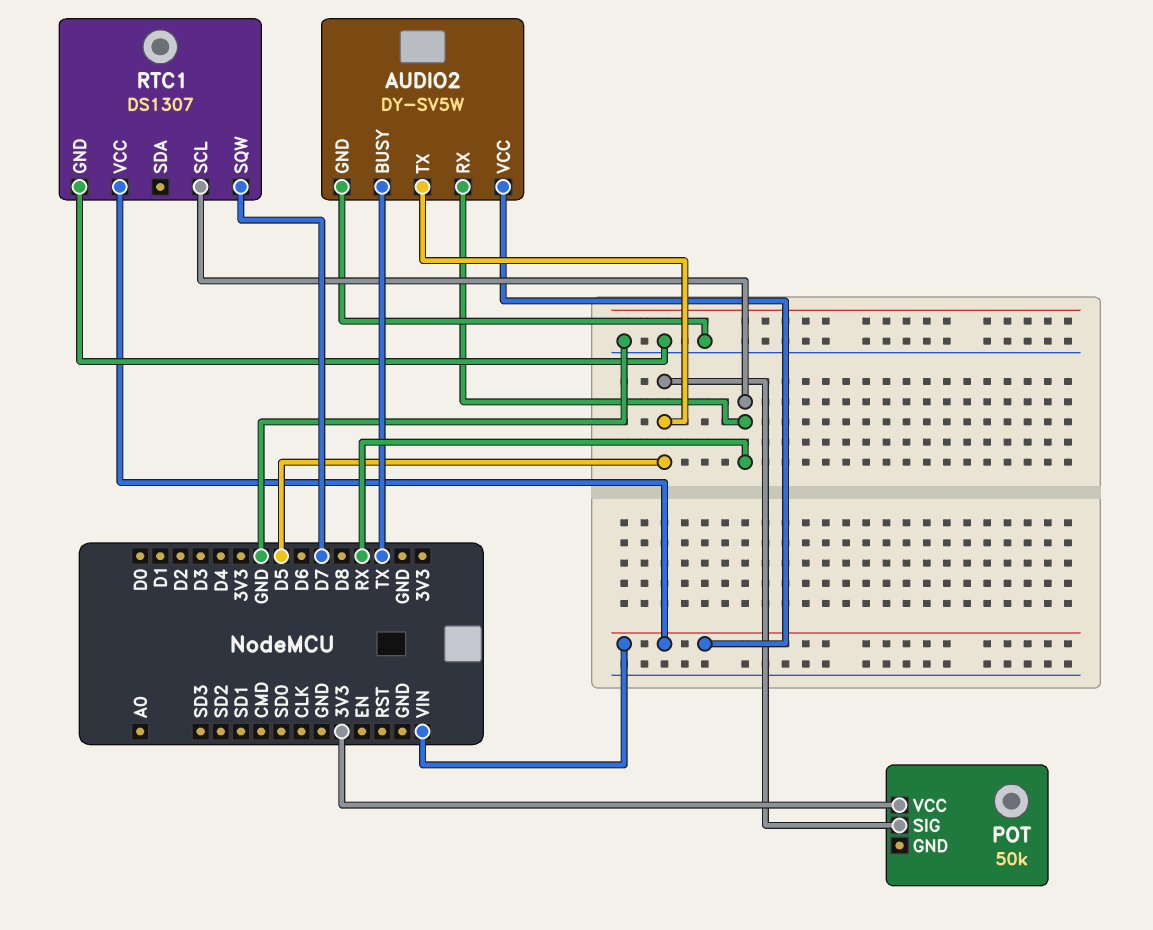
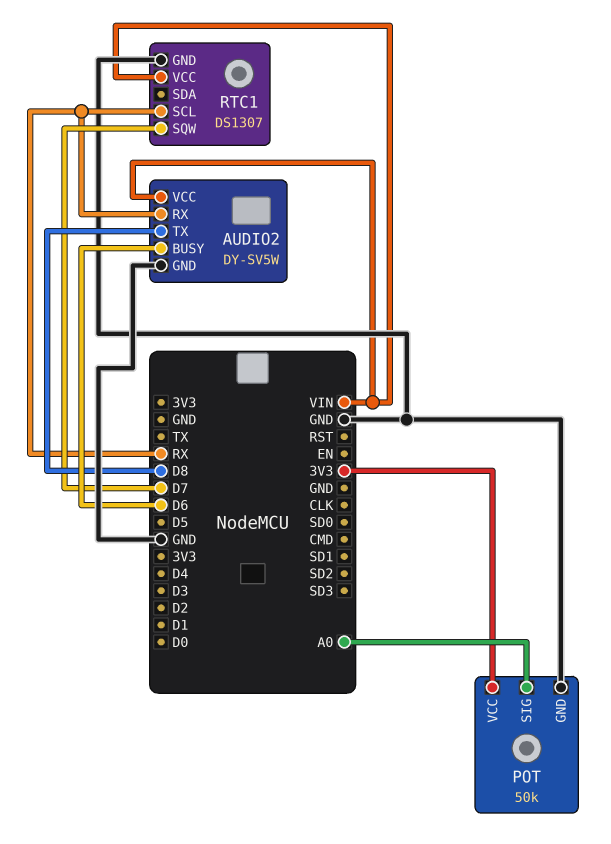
AUDIO2 pin BUSY: TX -> D6
AUDIO2 pin TX: D5 -> D8
POT pin GND: none -> GND
POT pin SIG: D5 -> A0

